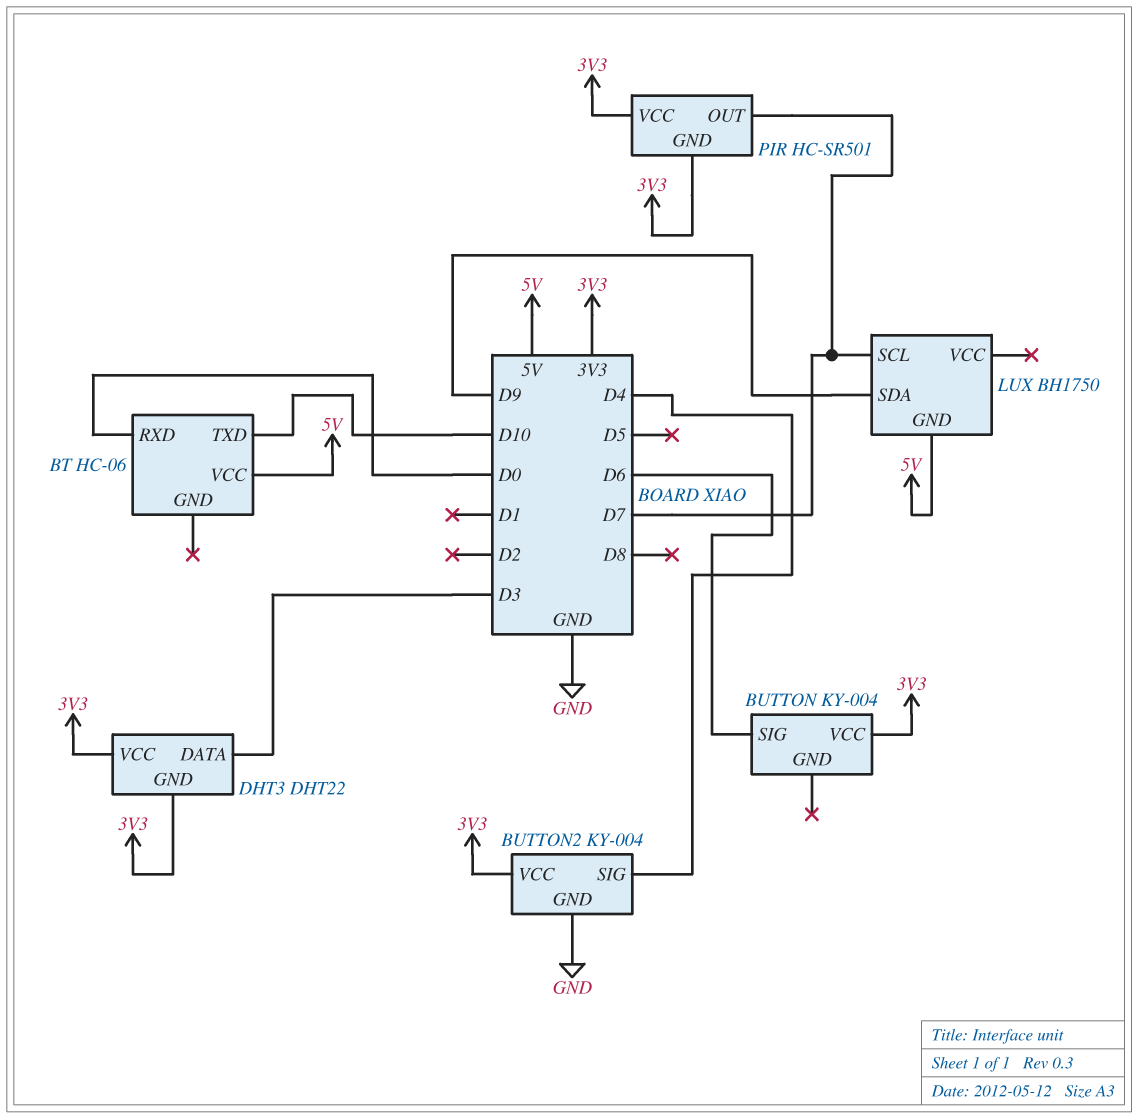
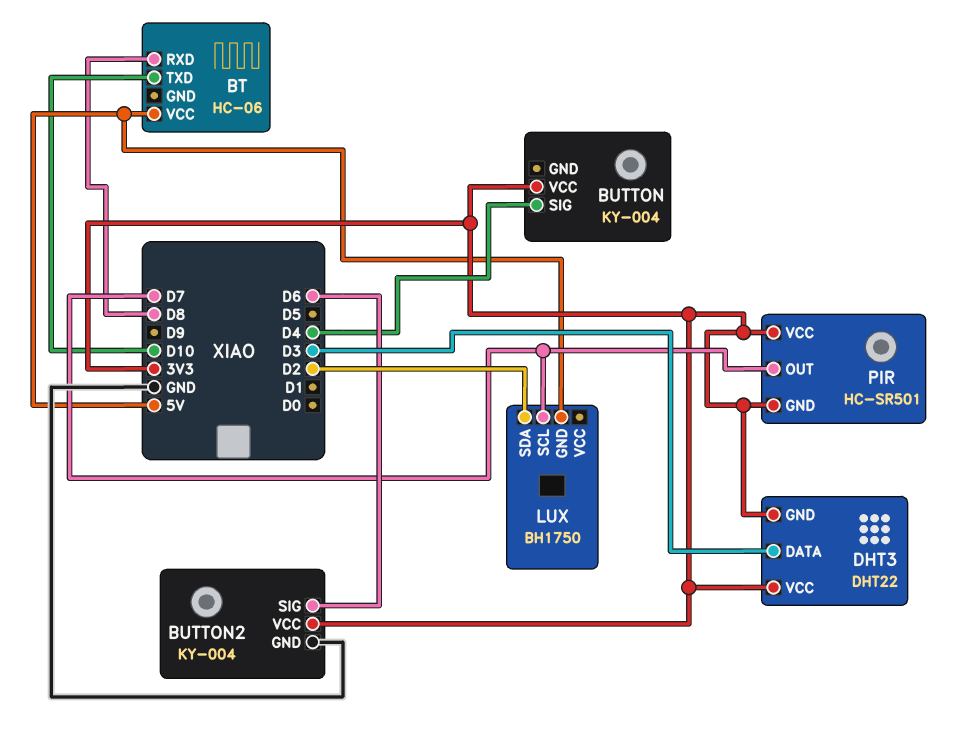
BT pin RXD: D0 -> D8
BUTTON pin SIG: D6 -> D4
BUTTON2 pin SIG: D4 -> D6
LUX pin SDA: D9 -> D2

